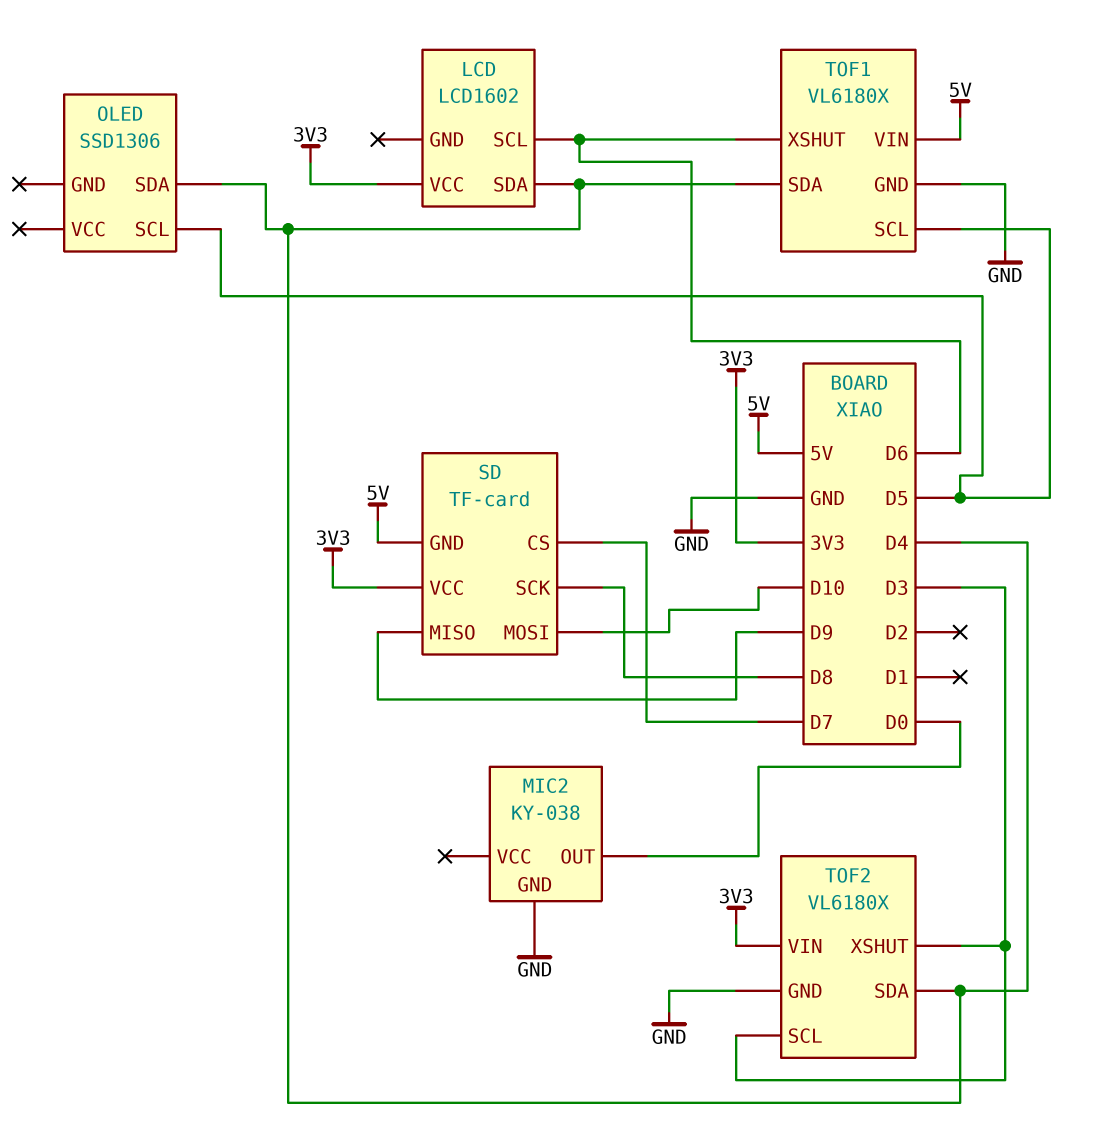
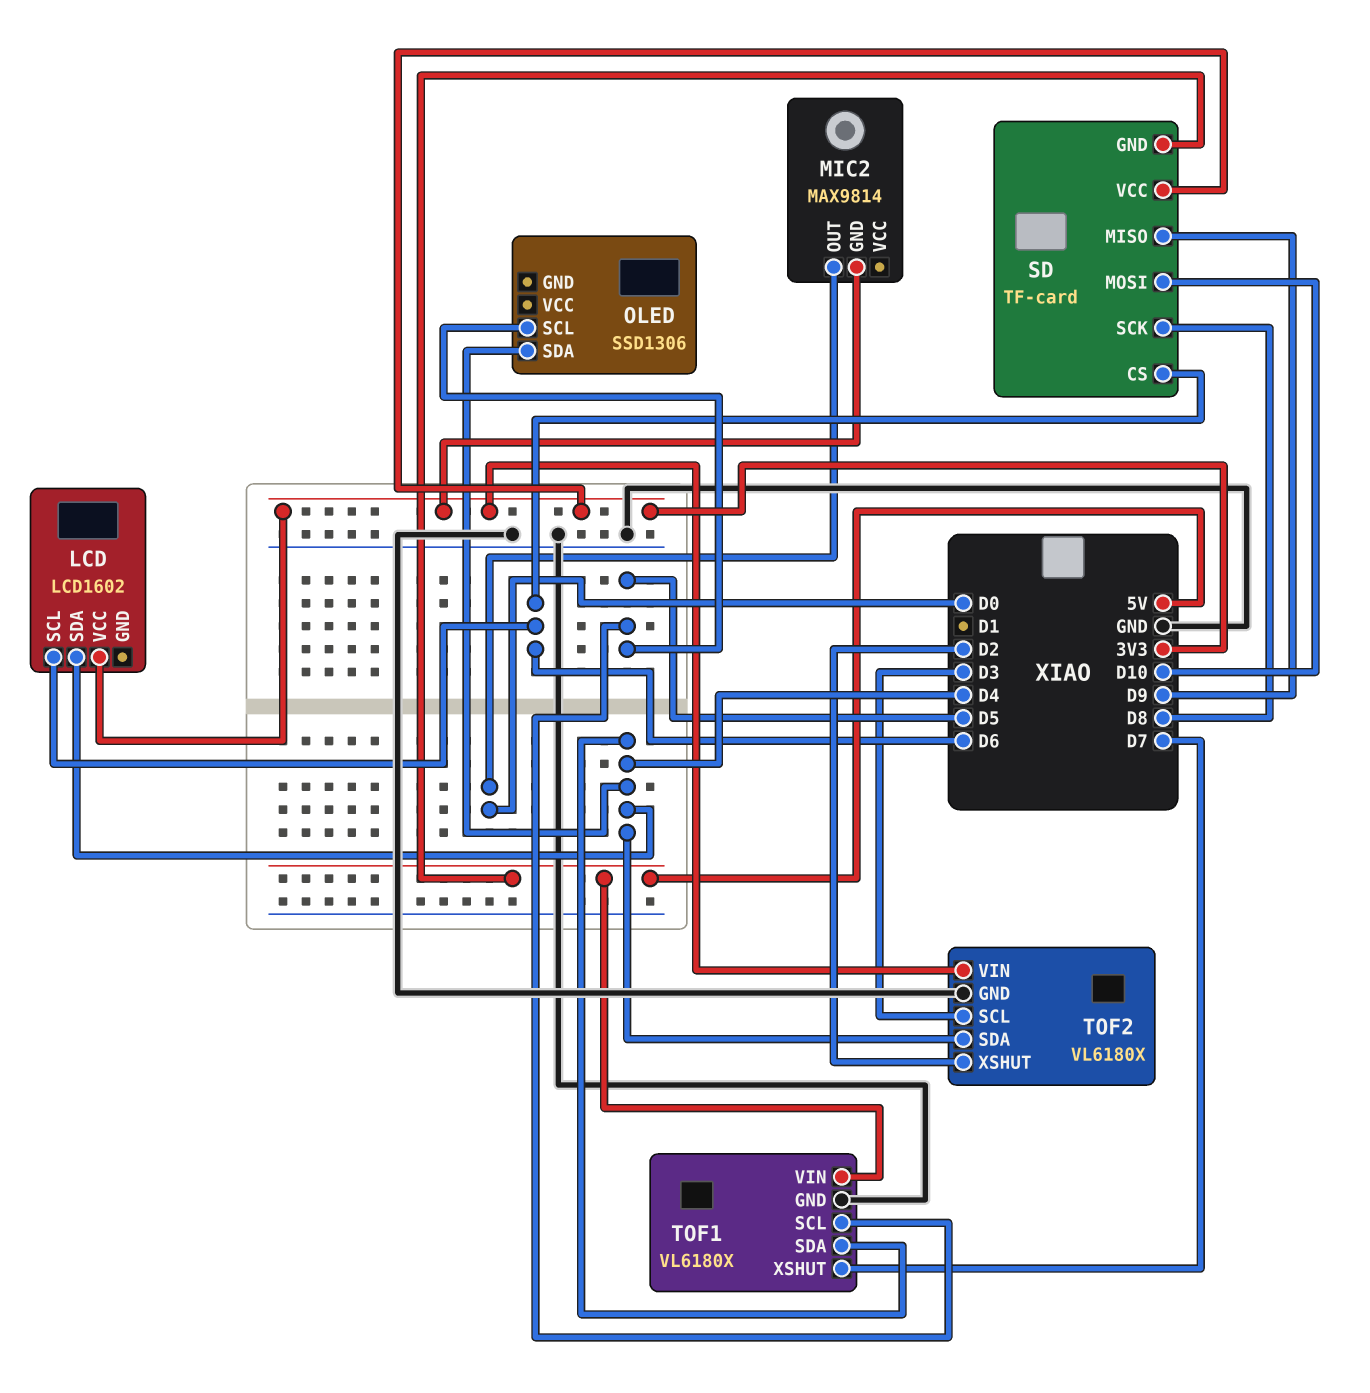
MIC2: KY-038 -> MAX9814
MIC2 pin GND: GND -> 3V3
SD pin CS: D7 -> D6
TOF1 pin XSHUT: D6 -> D7
TOF2 pin XSHUT: D3 -> D2

